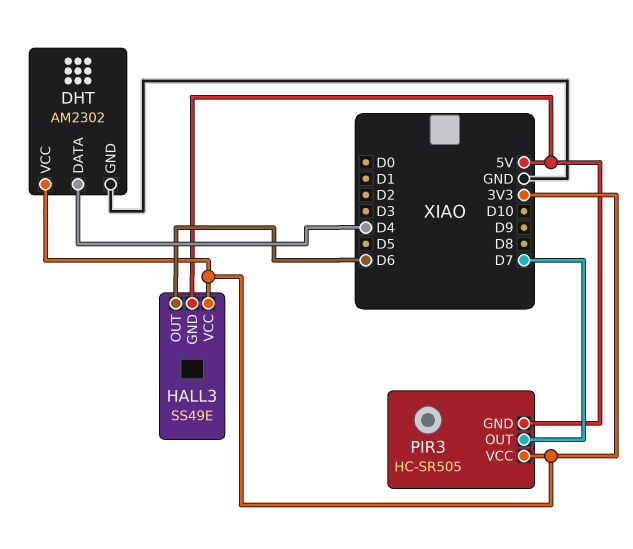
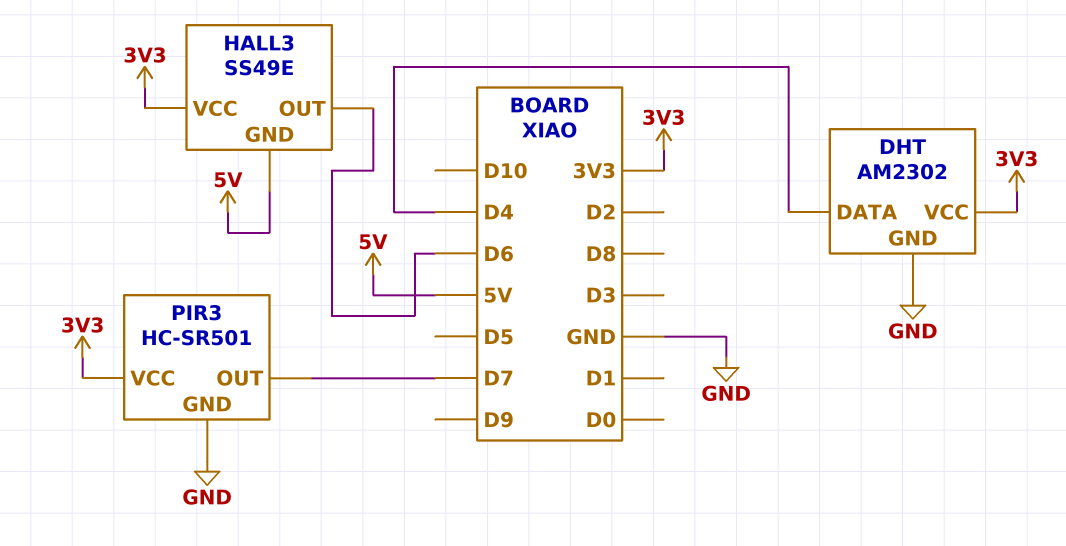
PIR3: HC-SR505 -> HC-SR501
PIR3 pin GND: 5V -> GND

